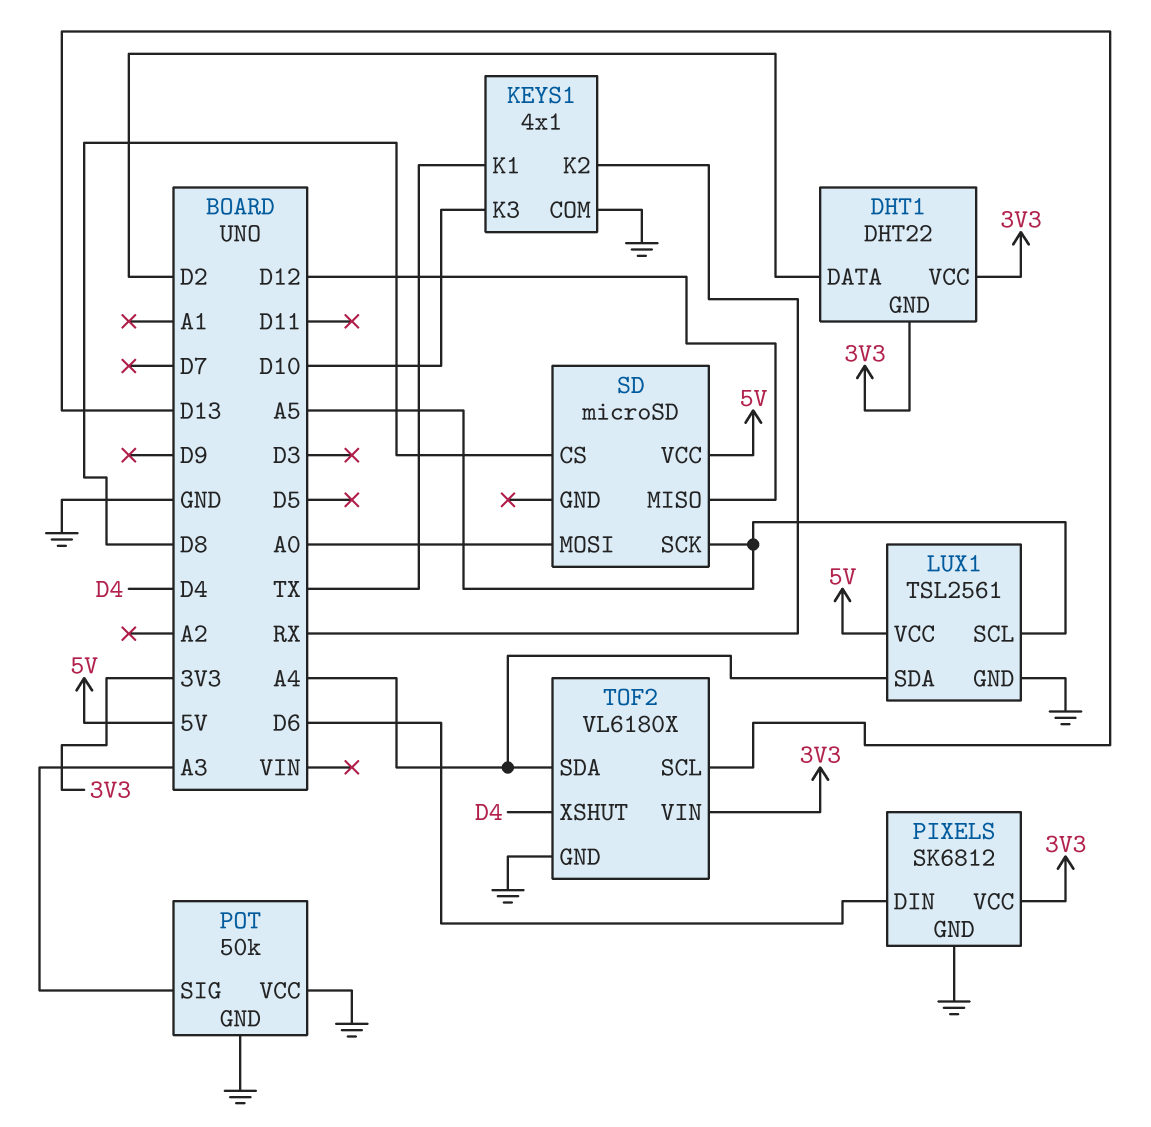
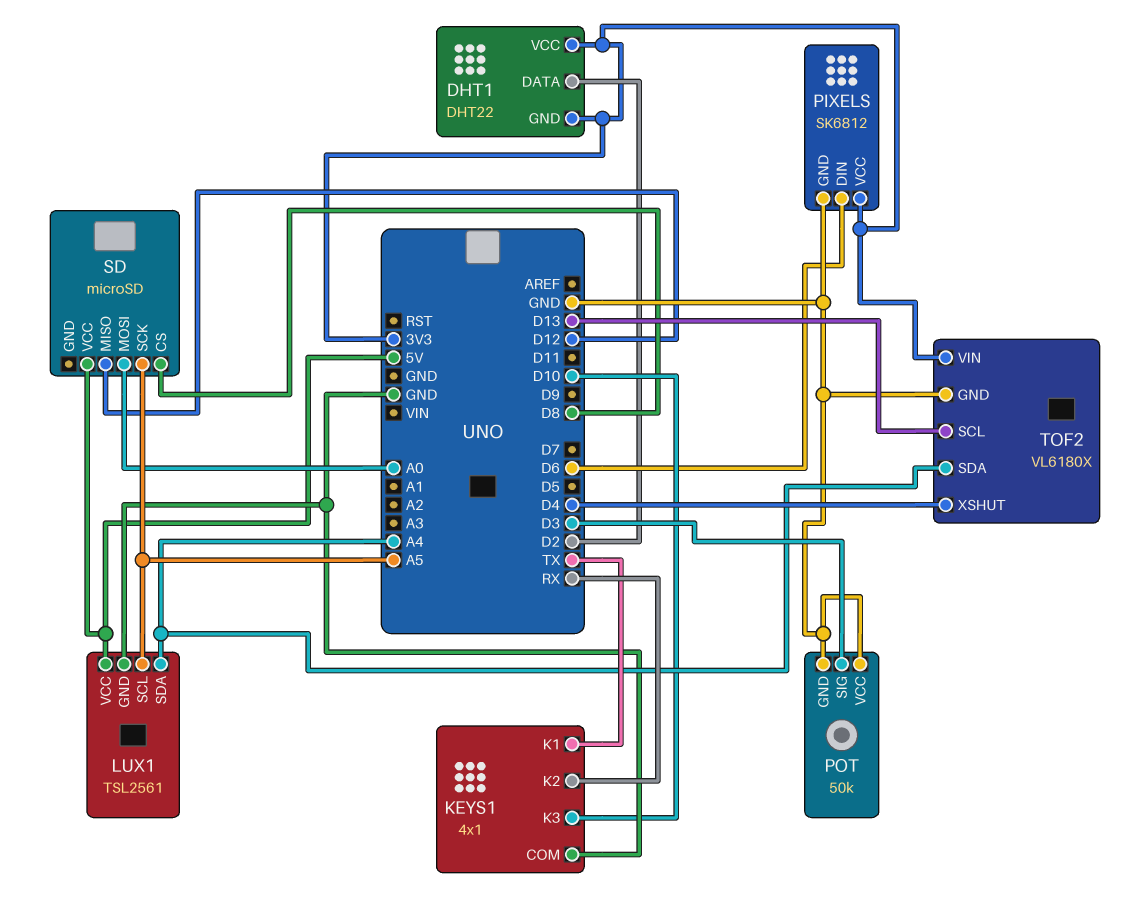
POT pin SIG: A3 -> D3

